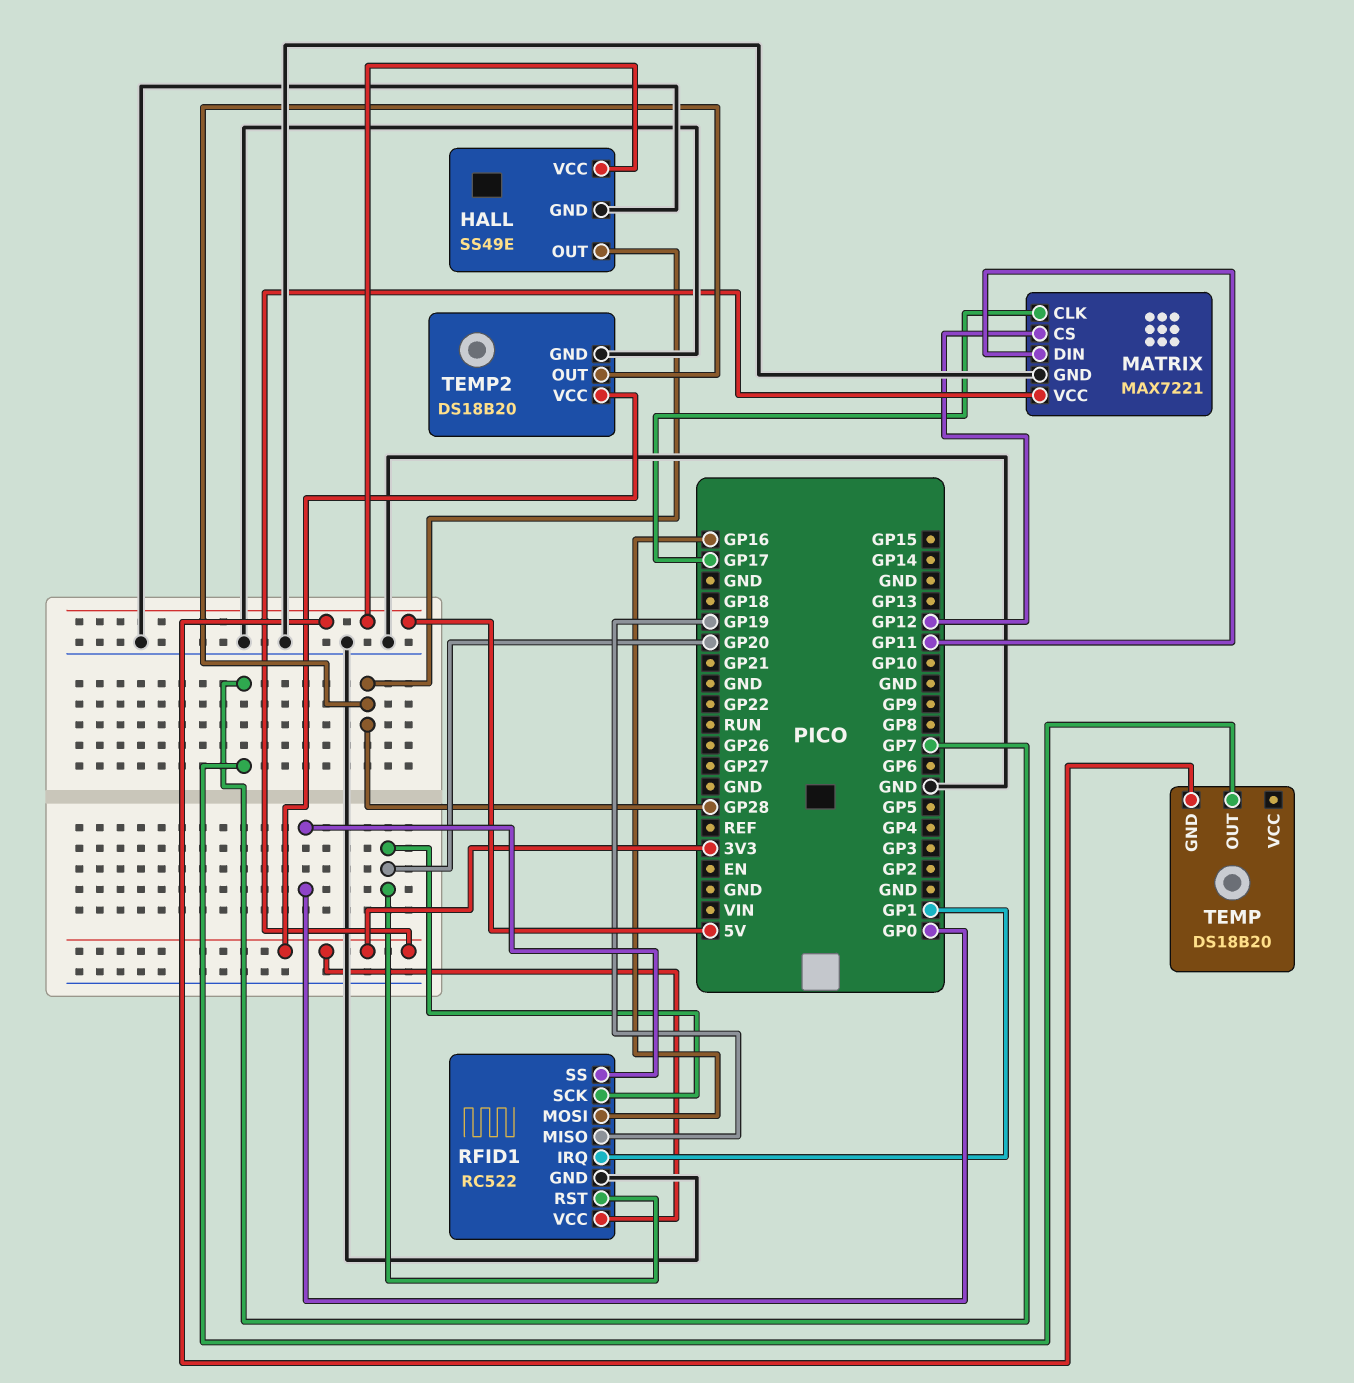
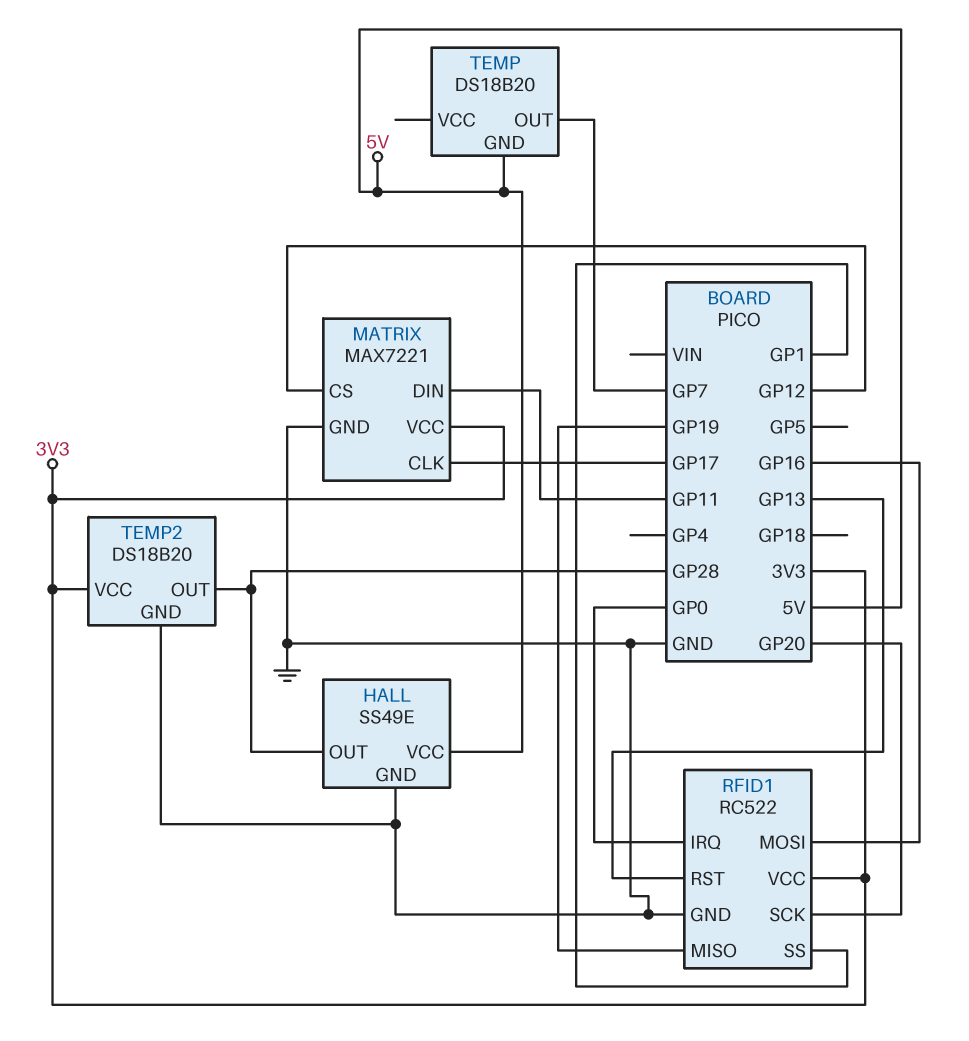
RFID1 pin IRQ: GP1 -> GP0
RFID1 pin RST: GP20 -> GP13
RFID1 pin SS: GP0 -> GP1

